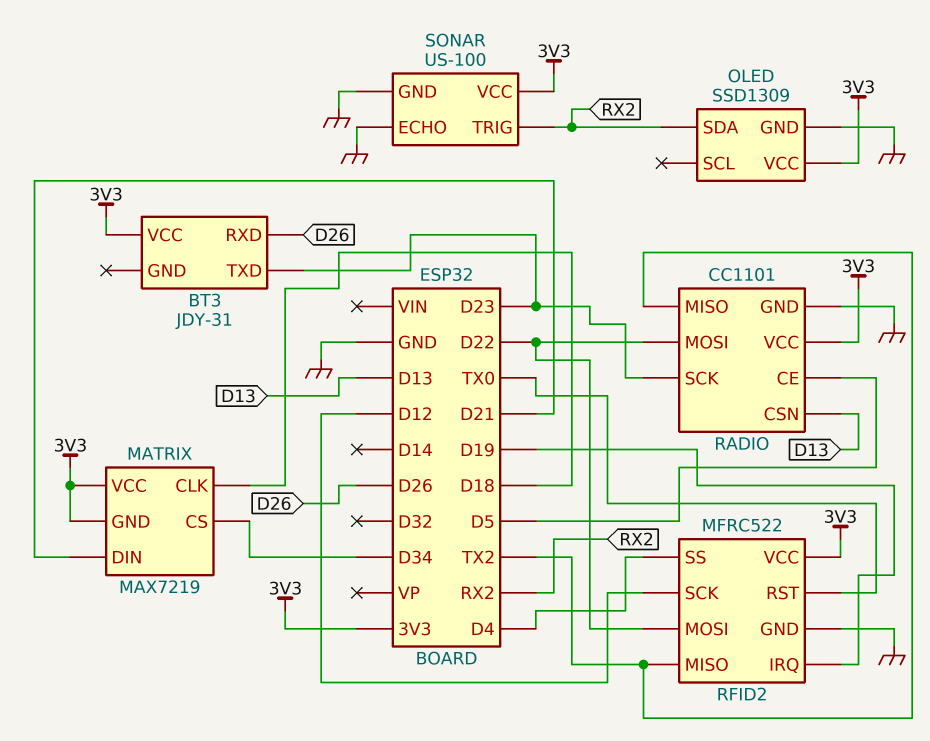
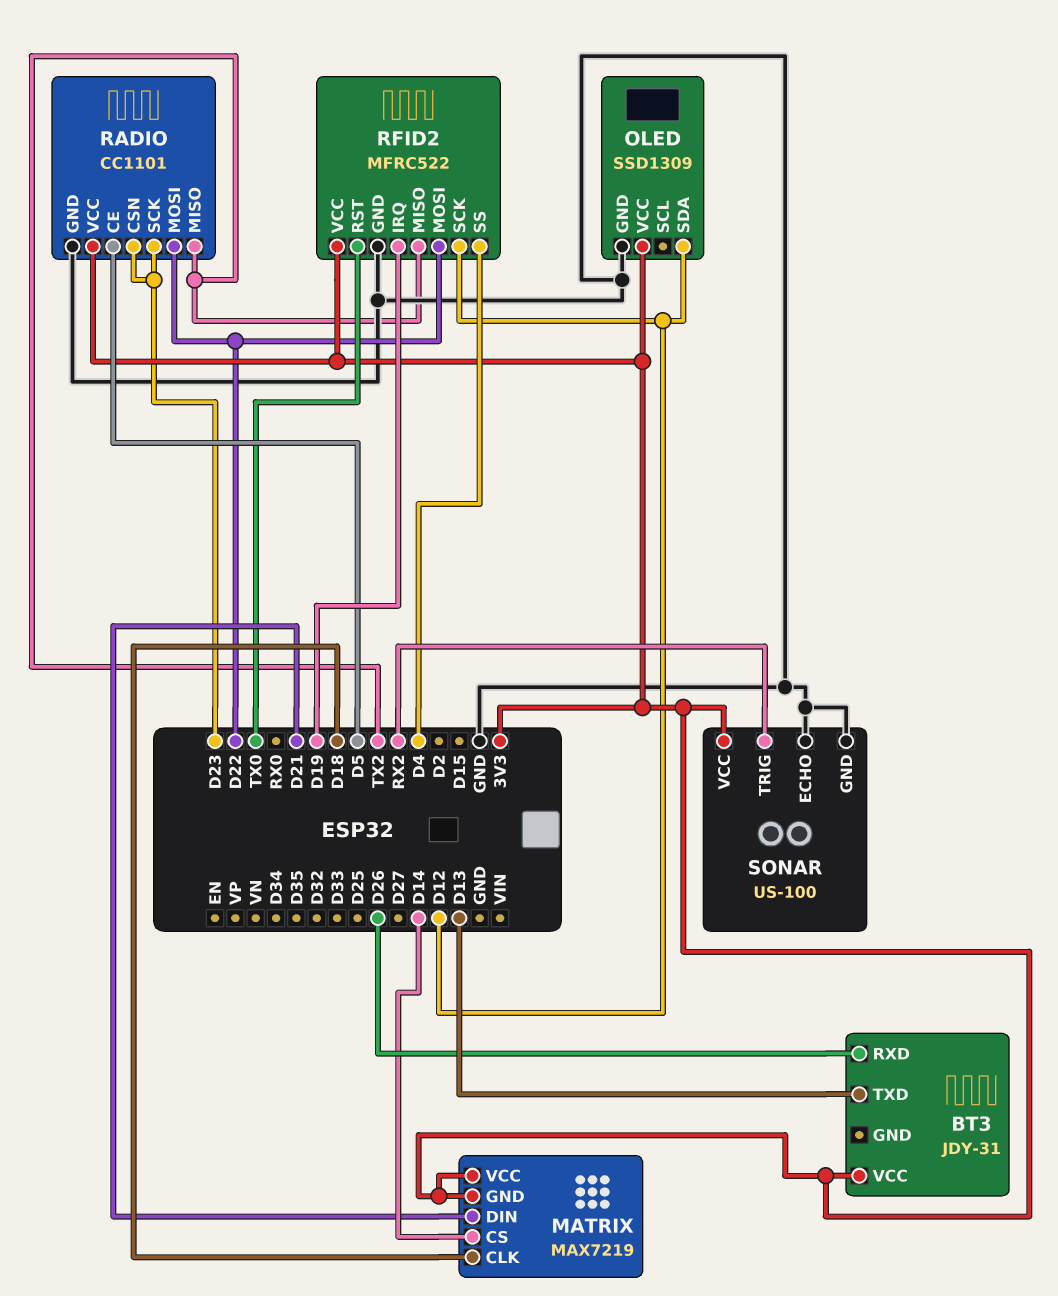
BT3 pin TXD: D23 -> D13
MATRIX pin CS: D34 -> D14
OLED pin SDA: RX2 -> D12
RADIO pin CSN: D13 -> D23

